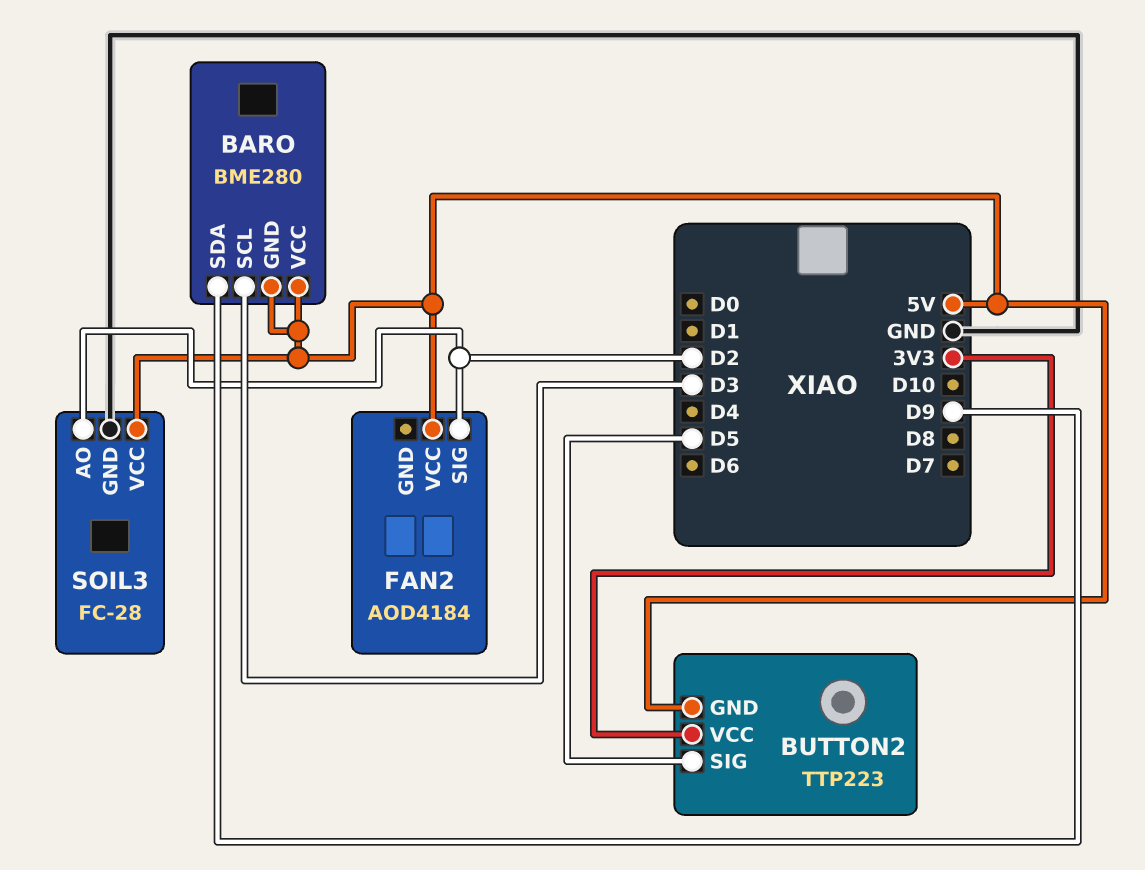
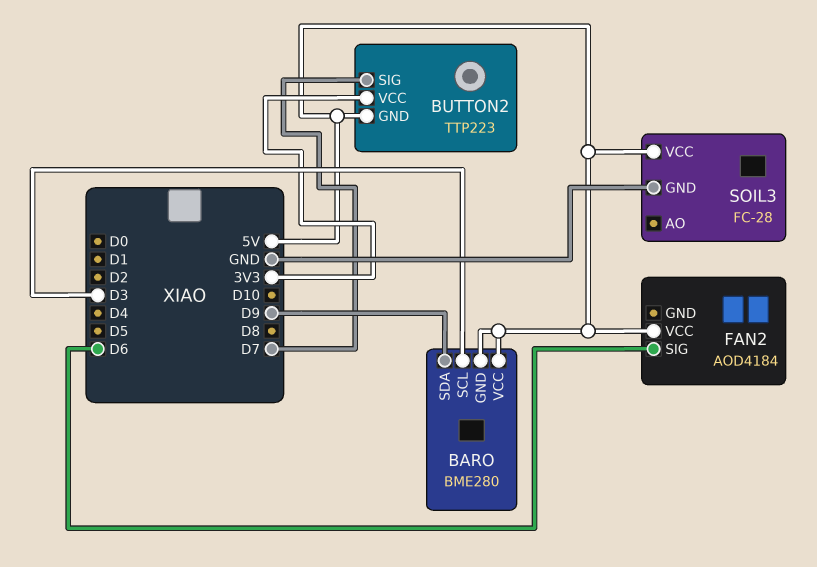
BUTTON2 pin SIG: D5 -> D7
FAN2 pin SIG: D2 -> D6
SOIL3 pin AO: D2 -> none

